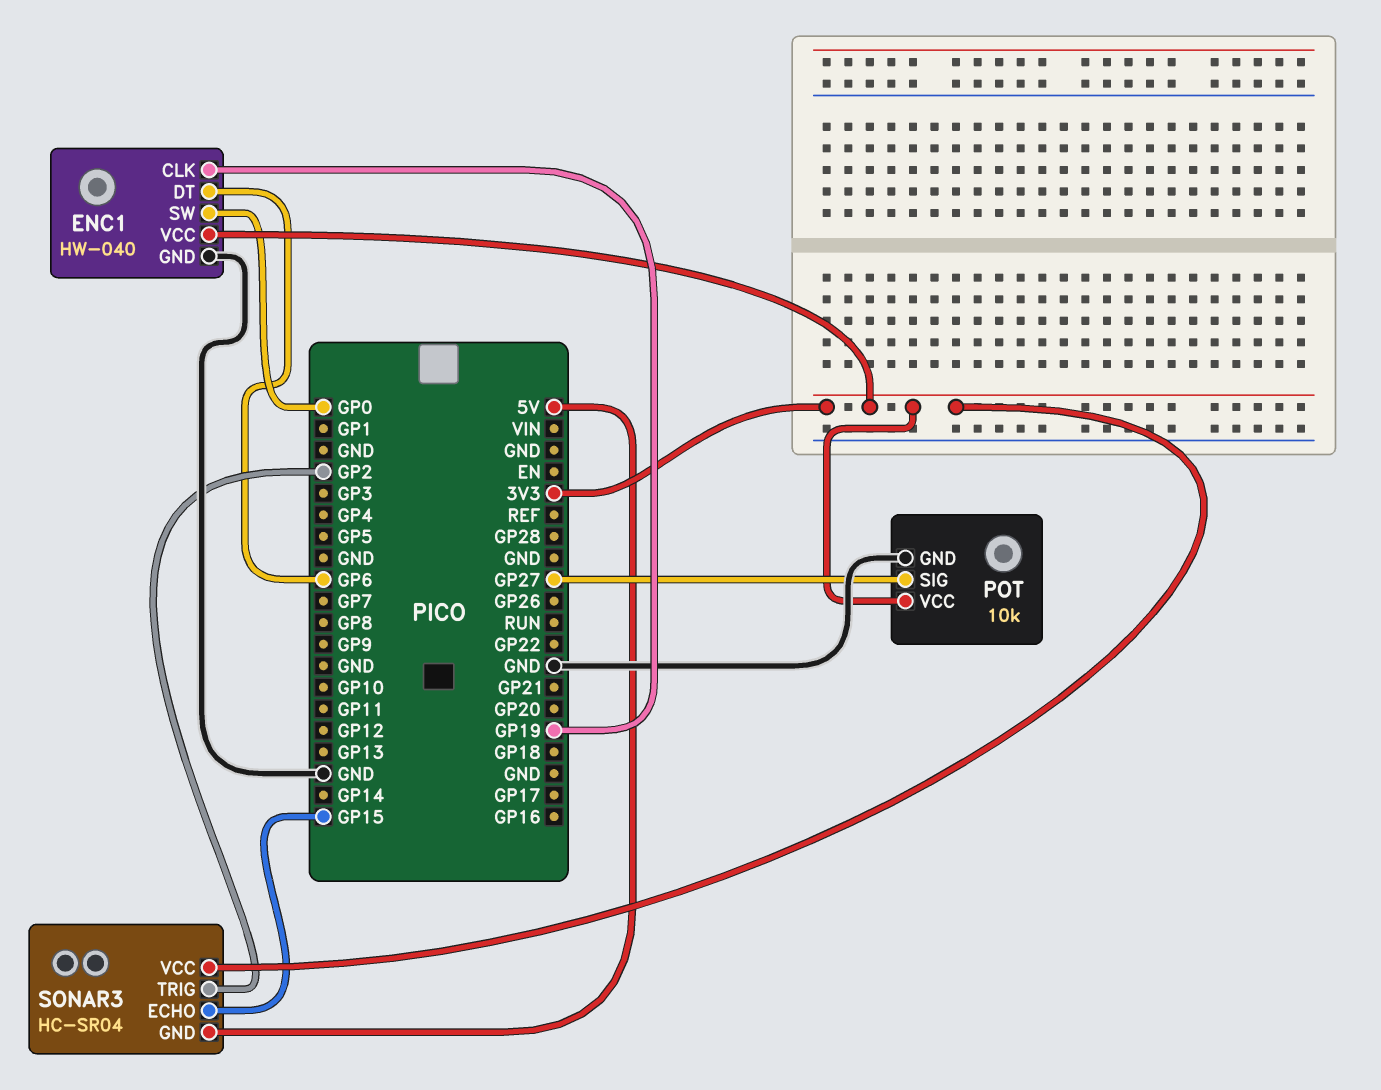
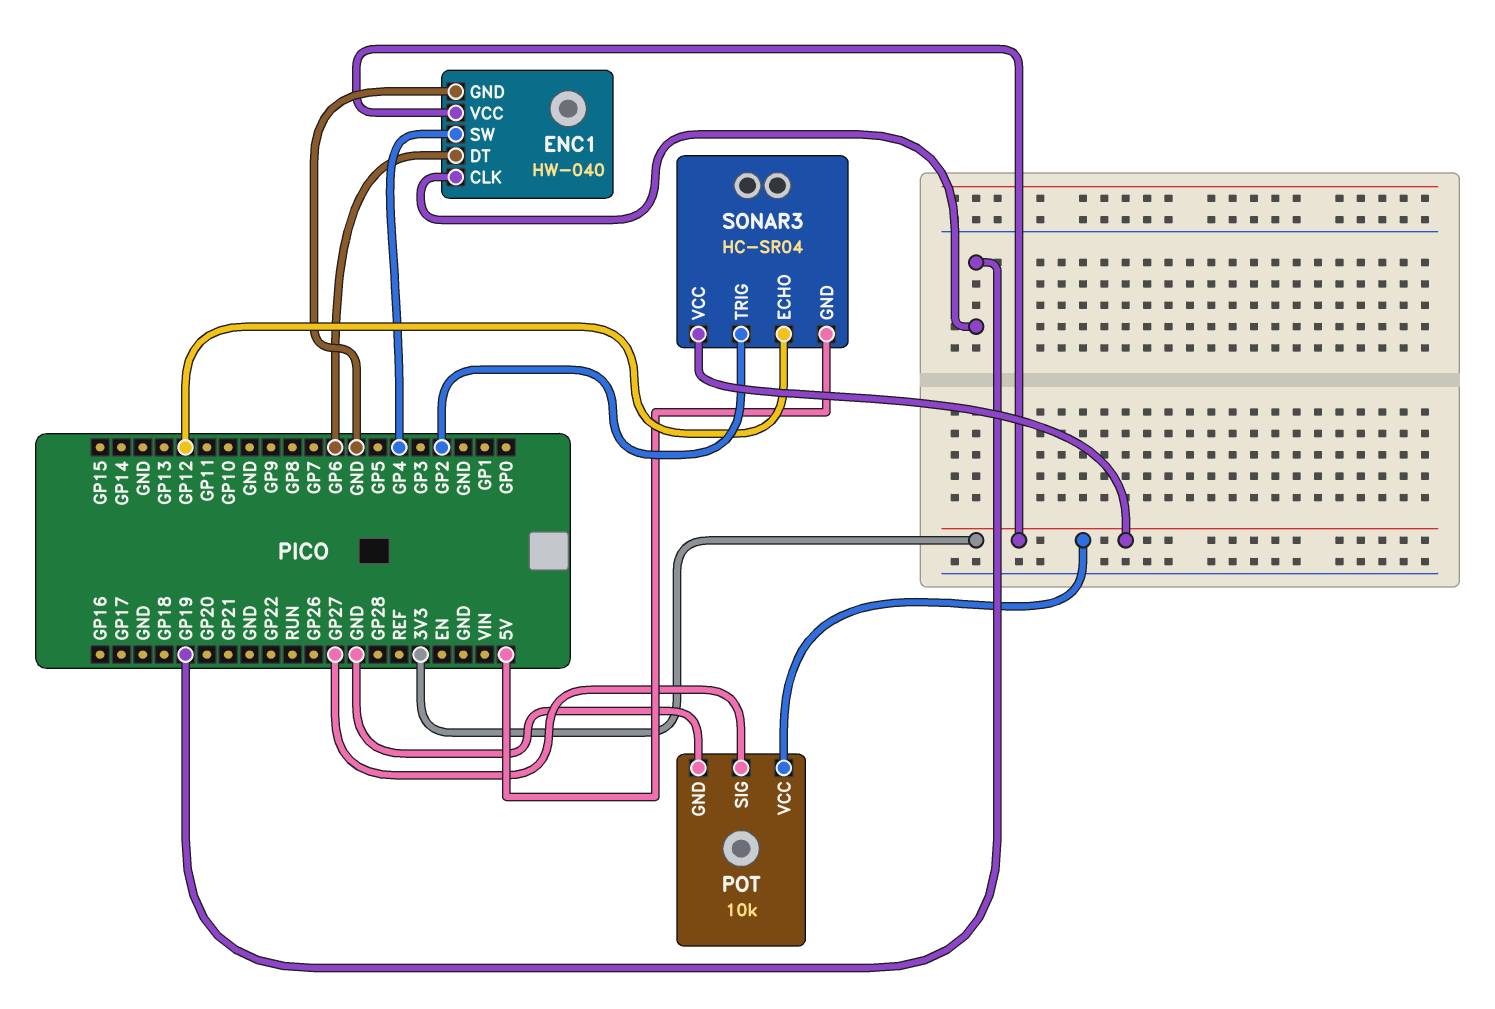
ENC1 pin SW: GP0 -> GP4
SONAR3 pin ECHO: GP15 -> GP12

